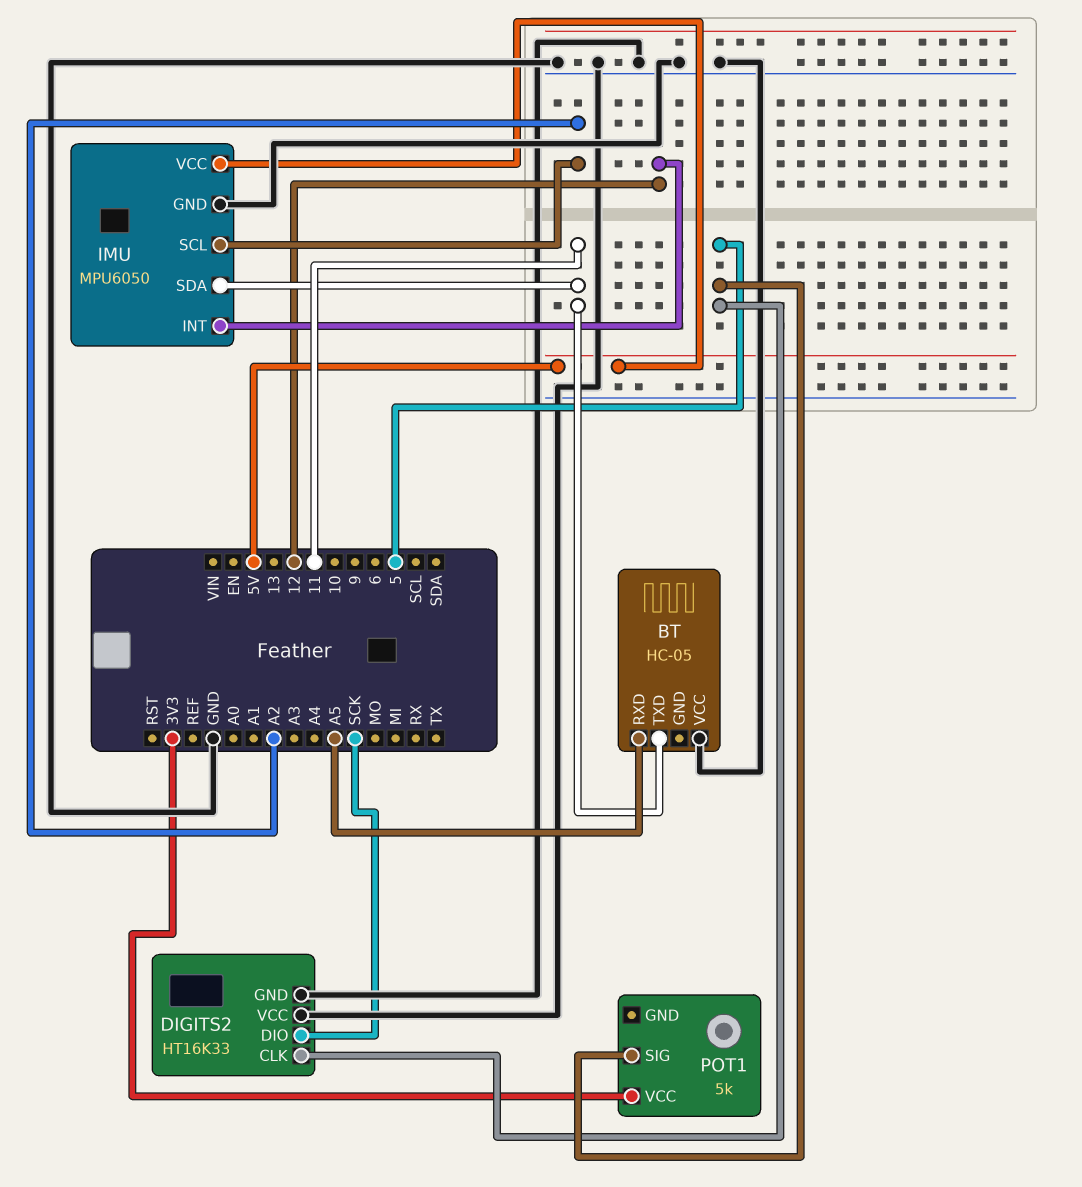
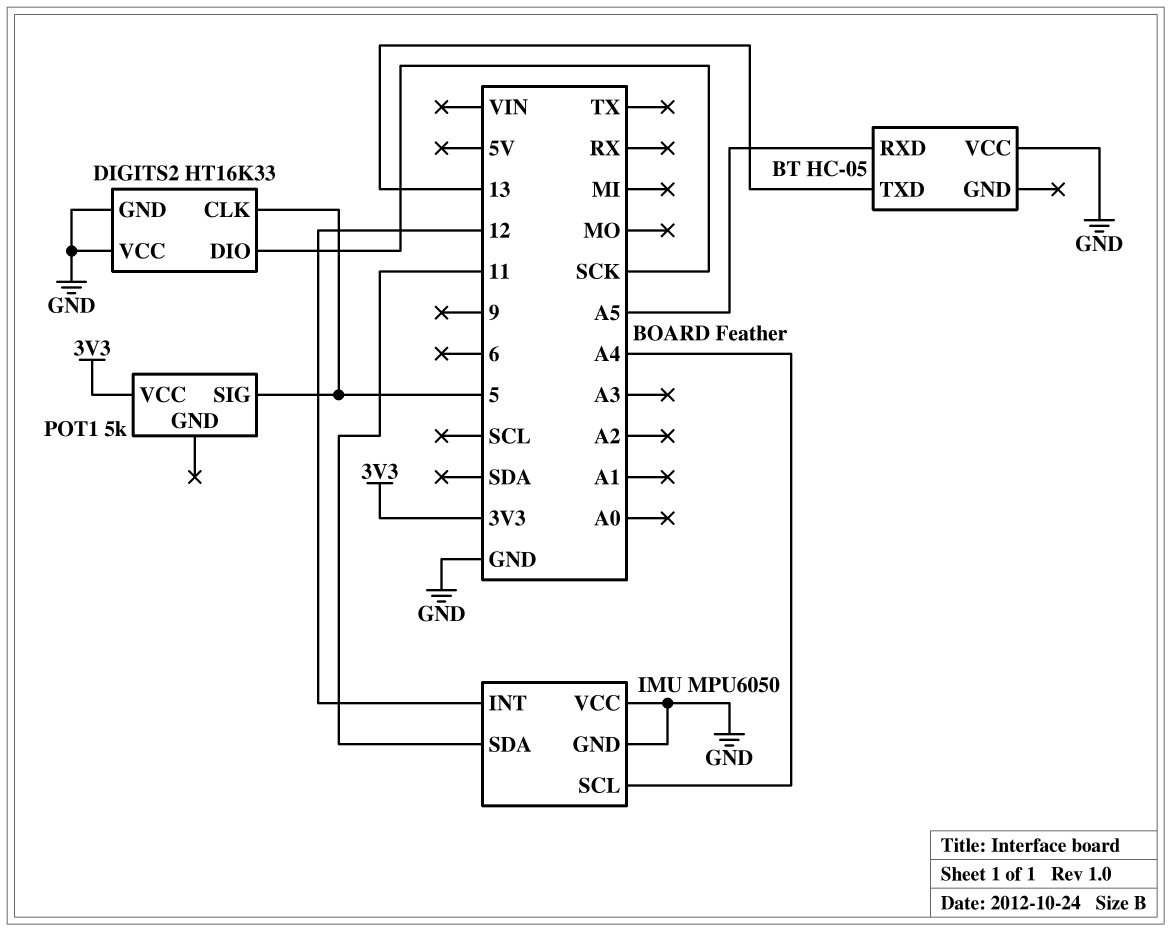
BT pin TXD: 11 -> 13
IMU pin SCL: A2 -> A4
IMU pin VCC: 5V -> GND

